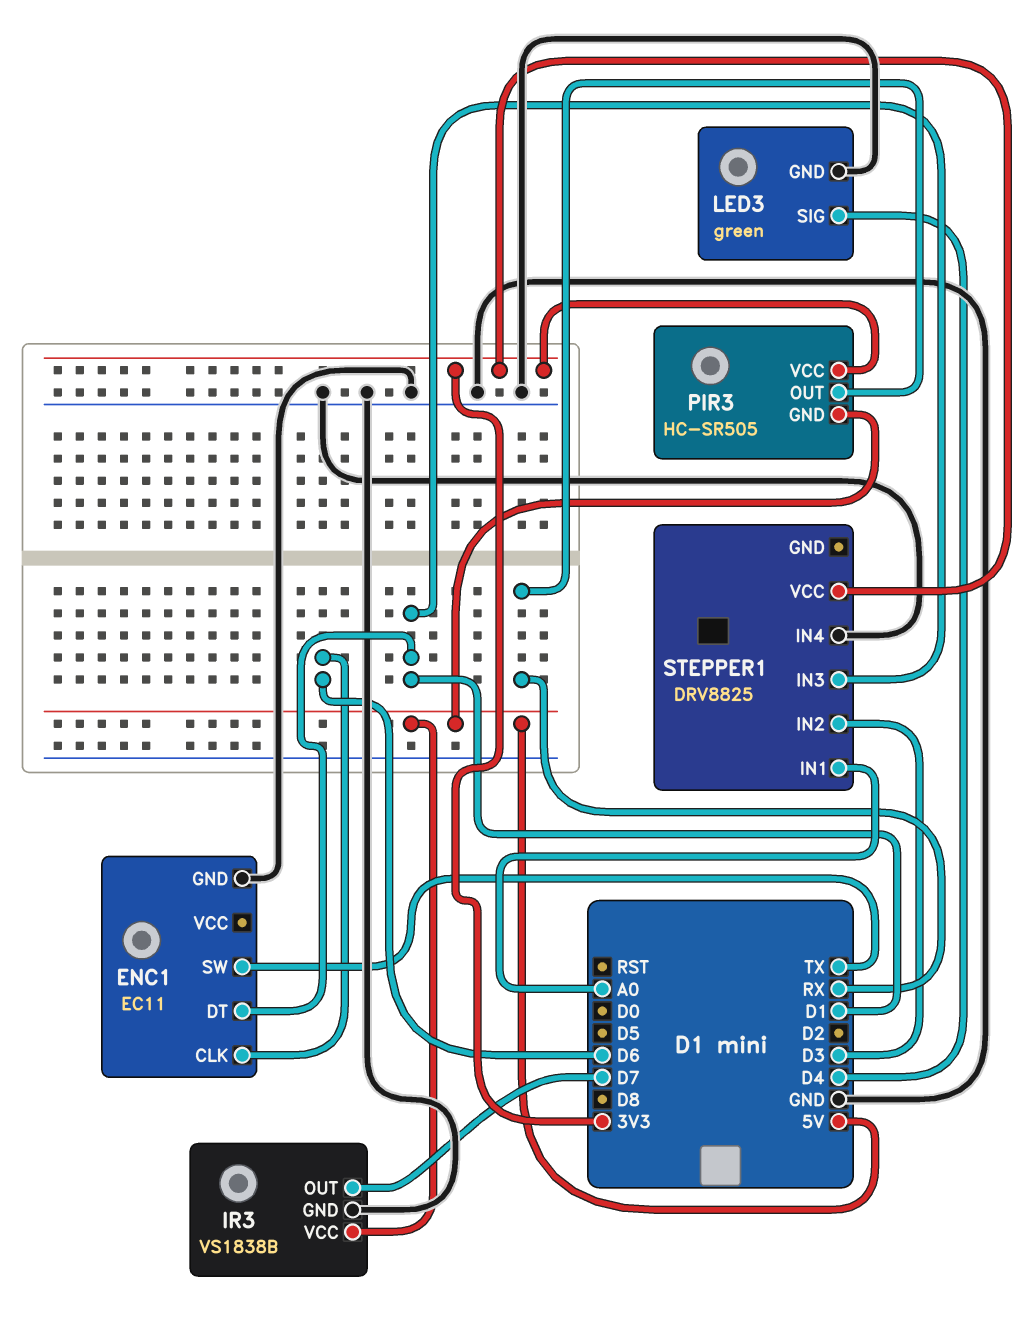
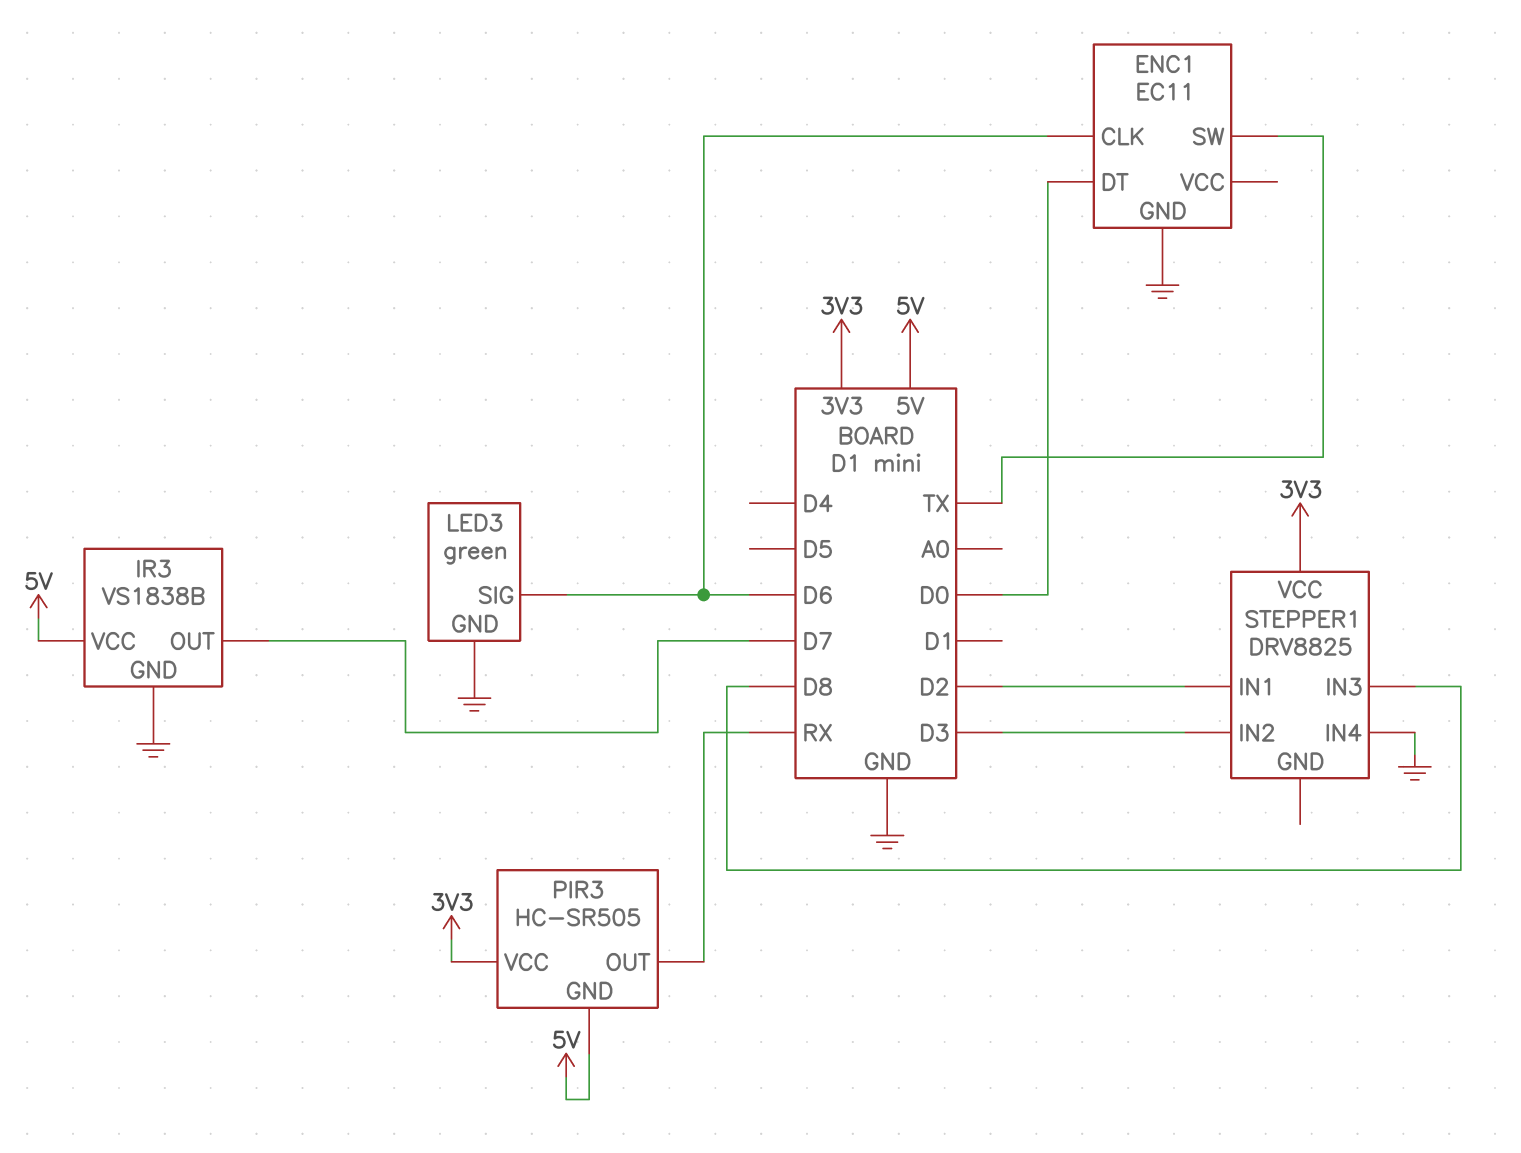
ENC1 pin DT: D1 -> D0
LED3 pin SIG: D4 -> D6
STEPPER1 pin IN1: A0 -> D2
STEPPER1 pin IN3: D1 -> D8

